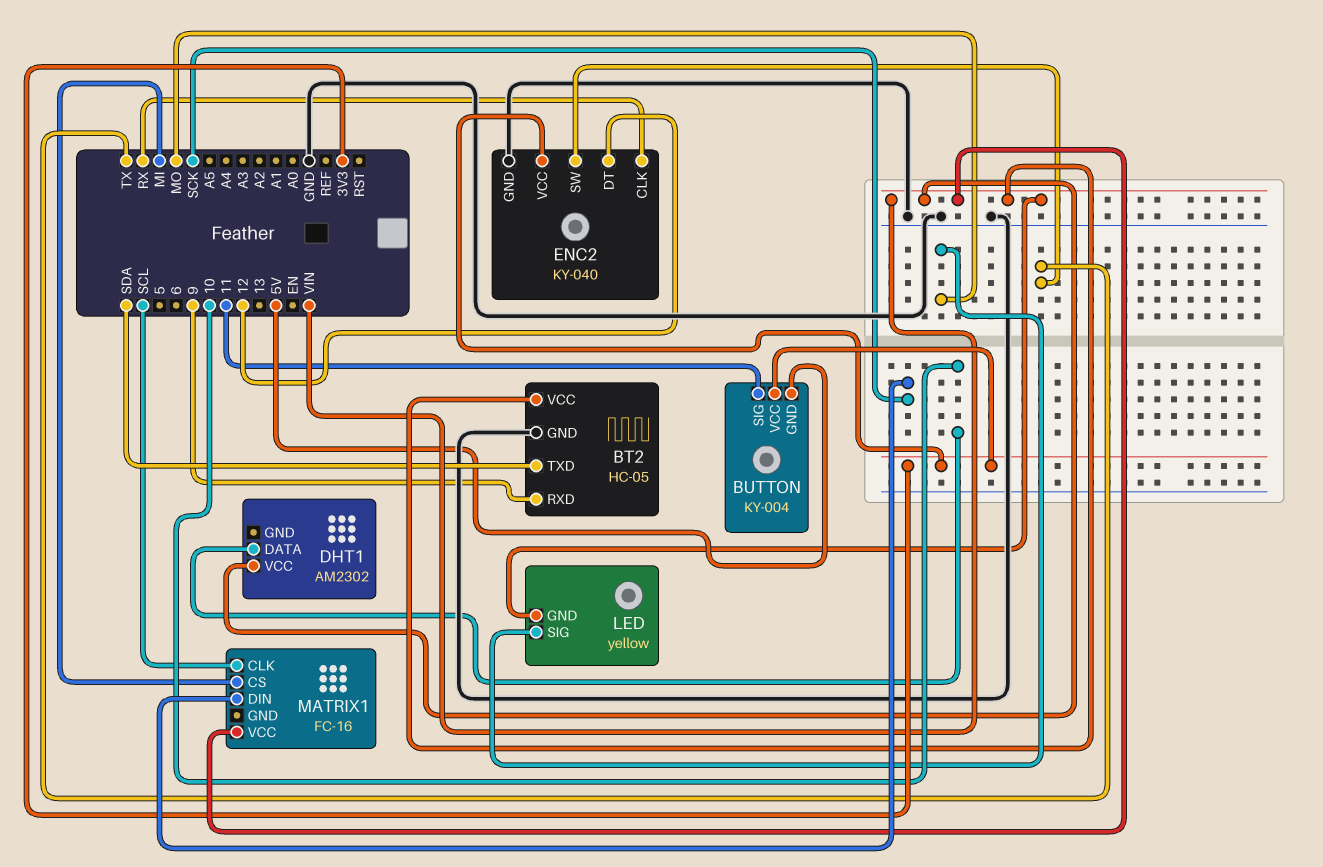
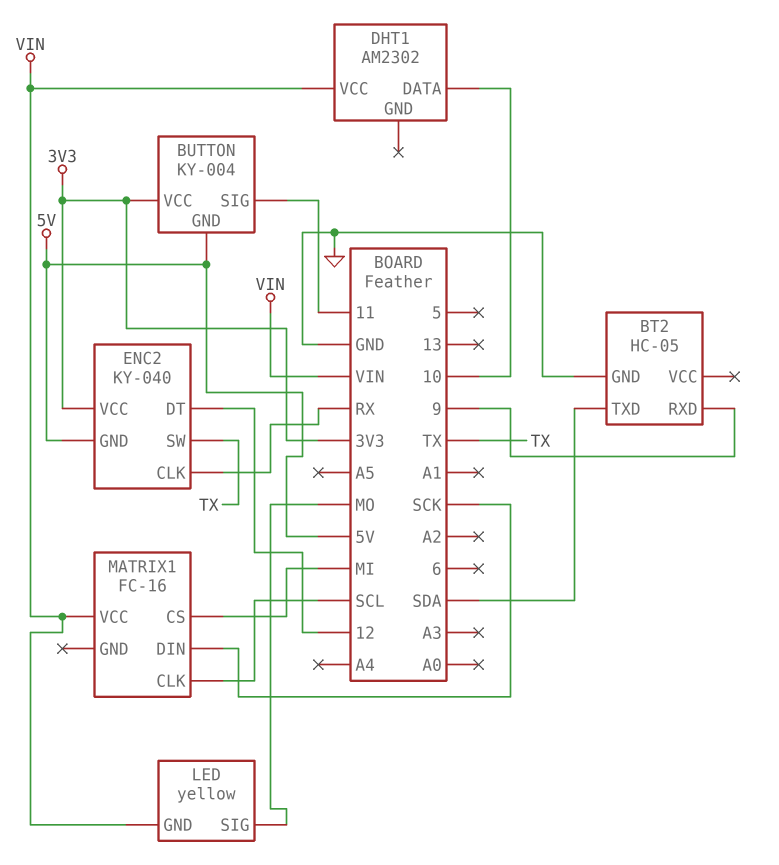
BT2 pin VCC: VIN -> none
ENC2 pin GND: GND -> 5V

